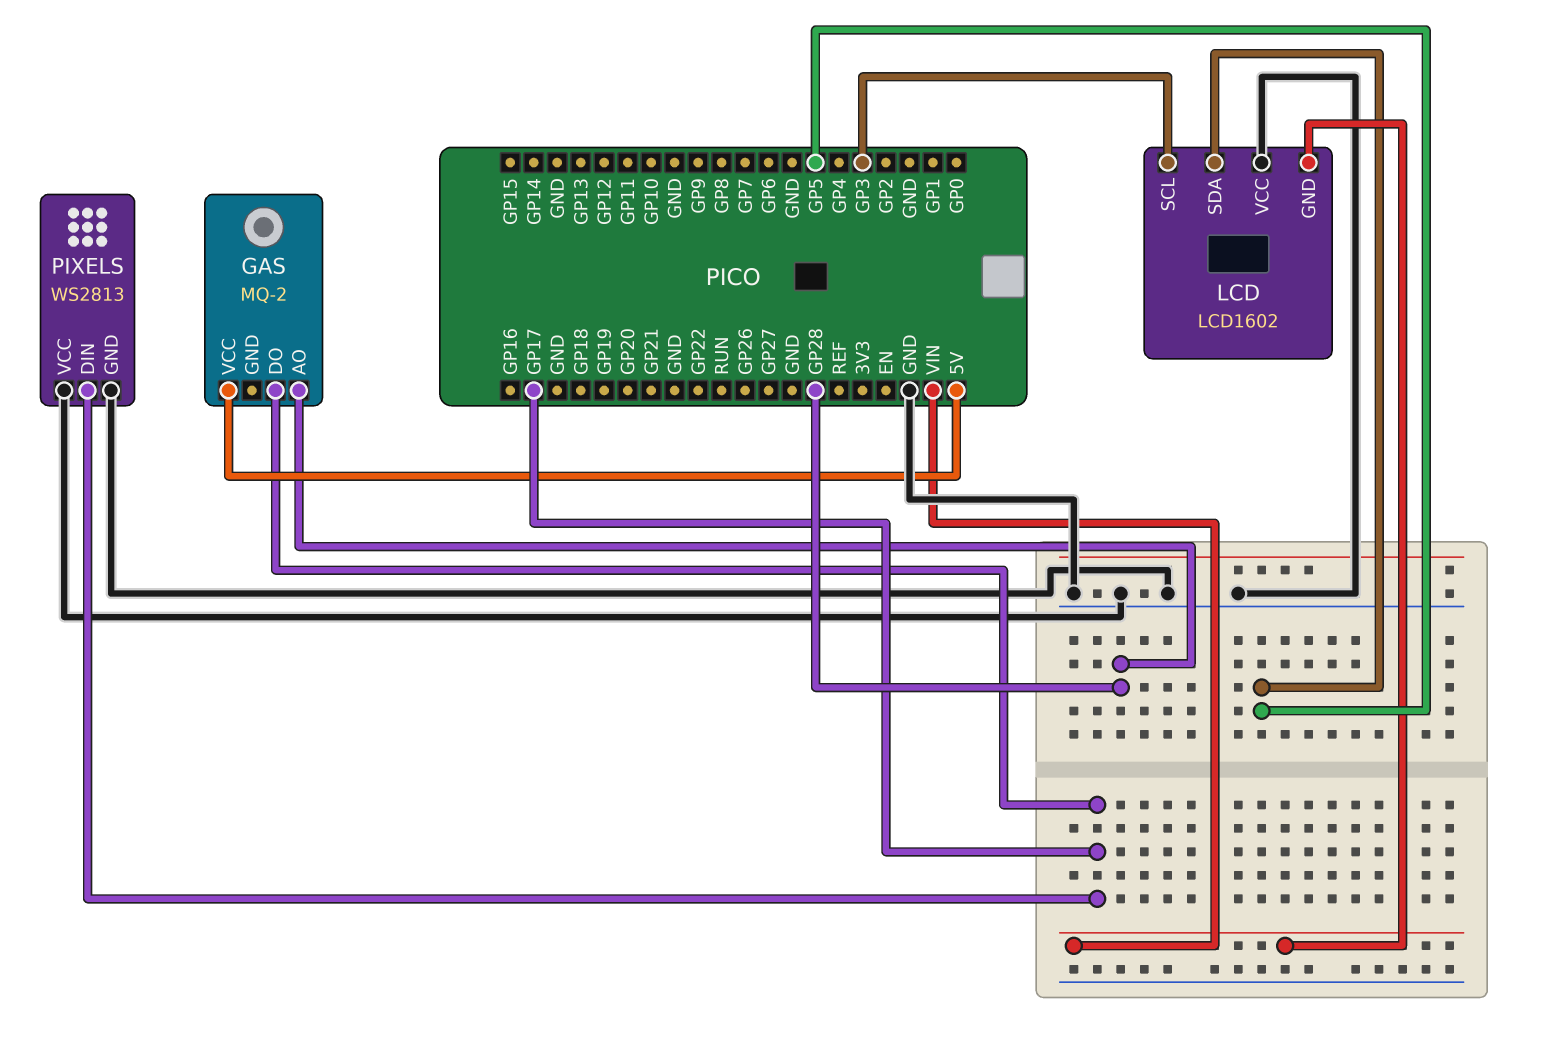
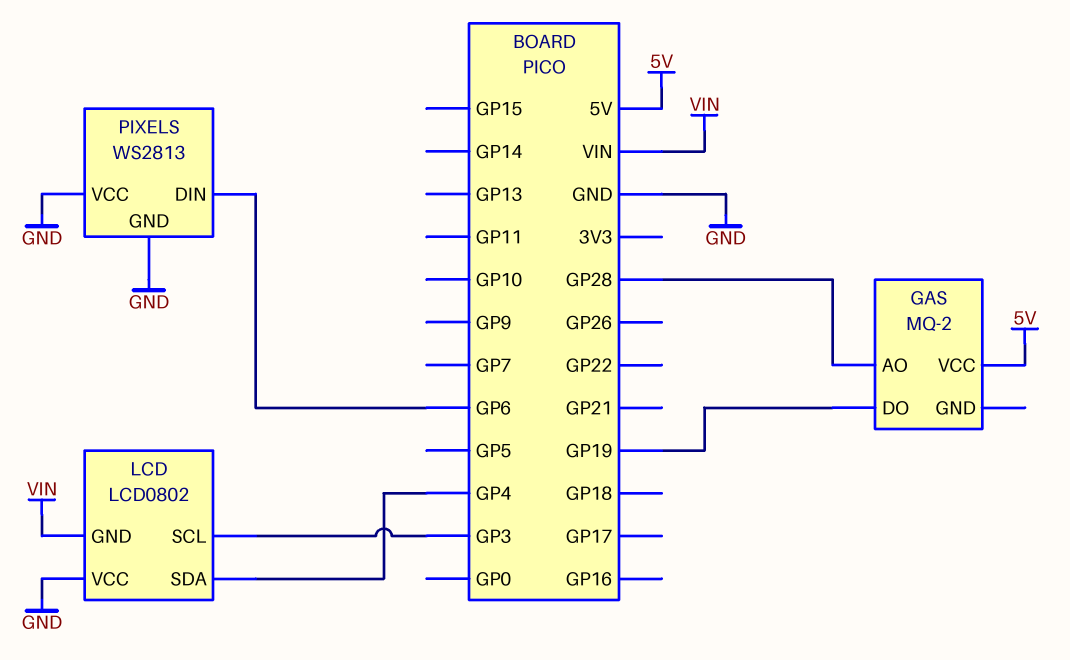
GAS pin DO: GP17 -> GP19
LCD: LCD1602 -> LCD0802
LCD pin SDA: GP5 -> GP4
PIXELS pin DIN: GP17 -> GP6

